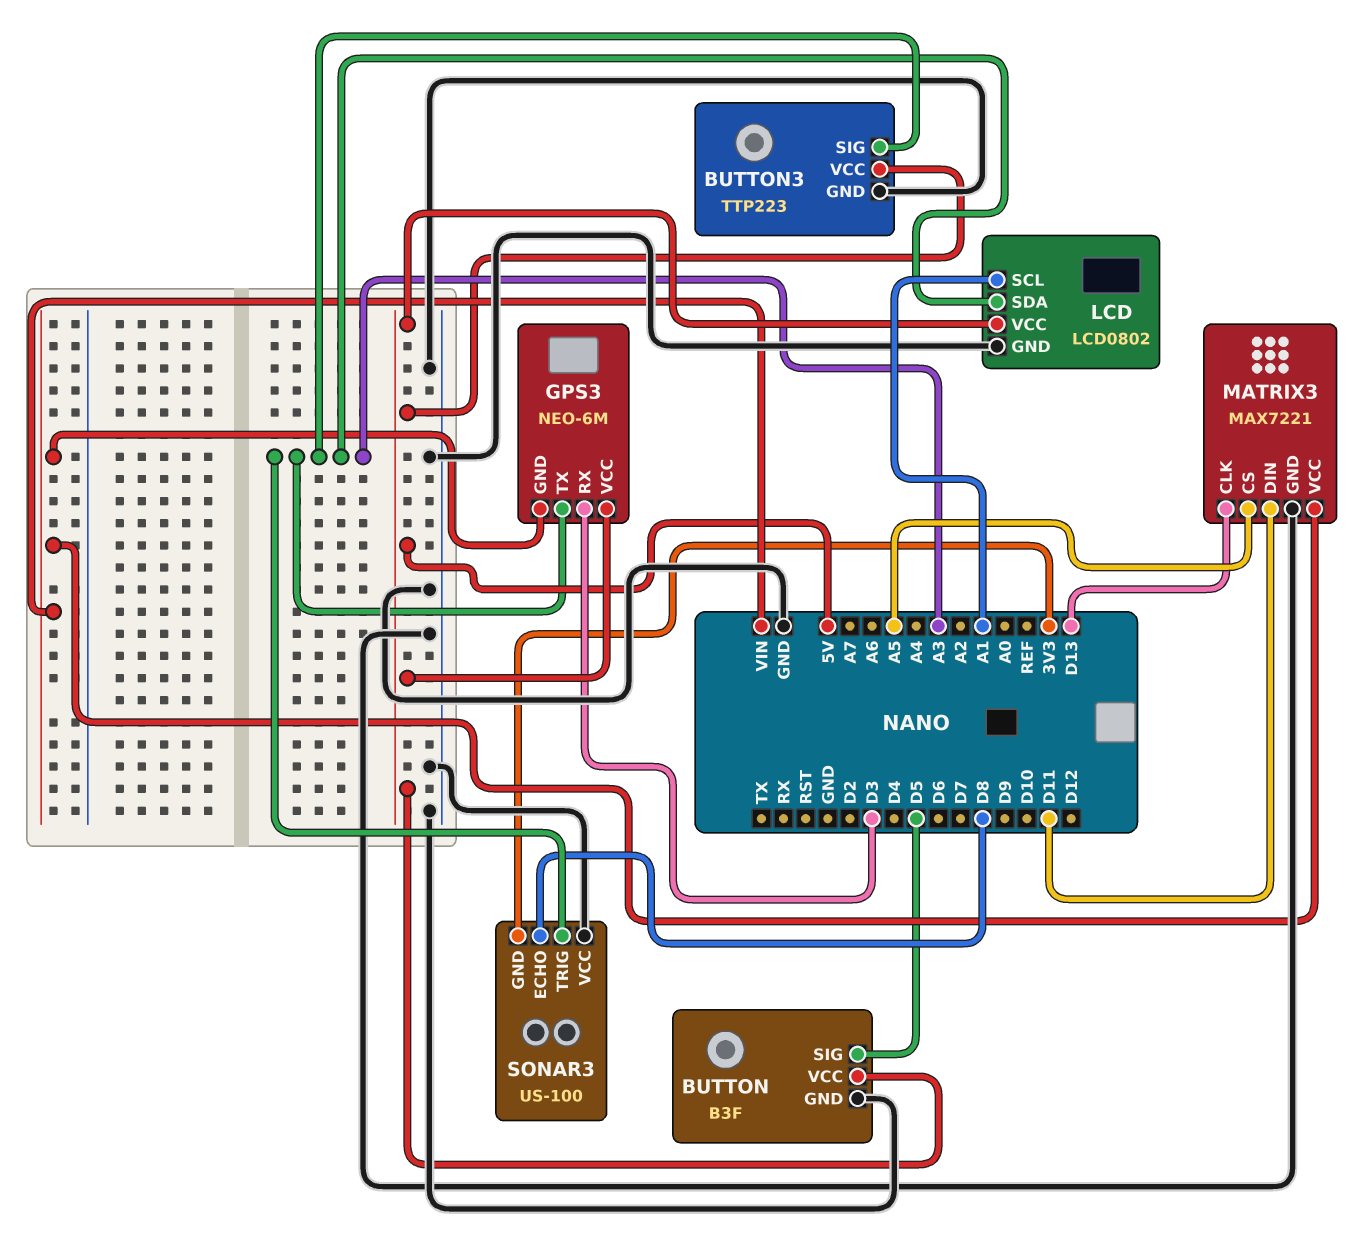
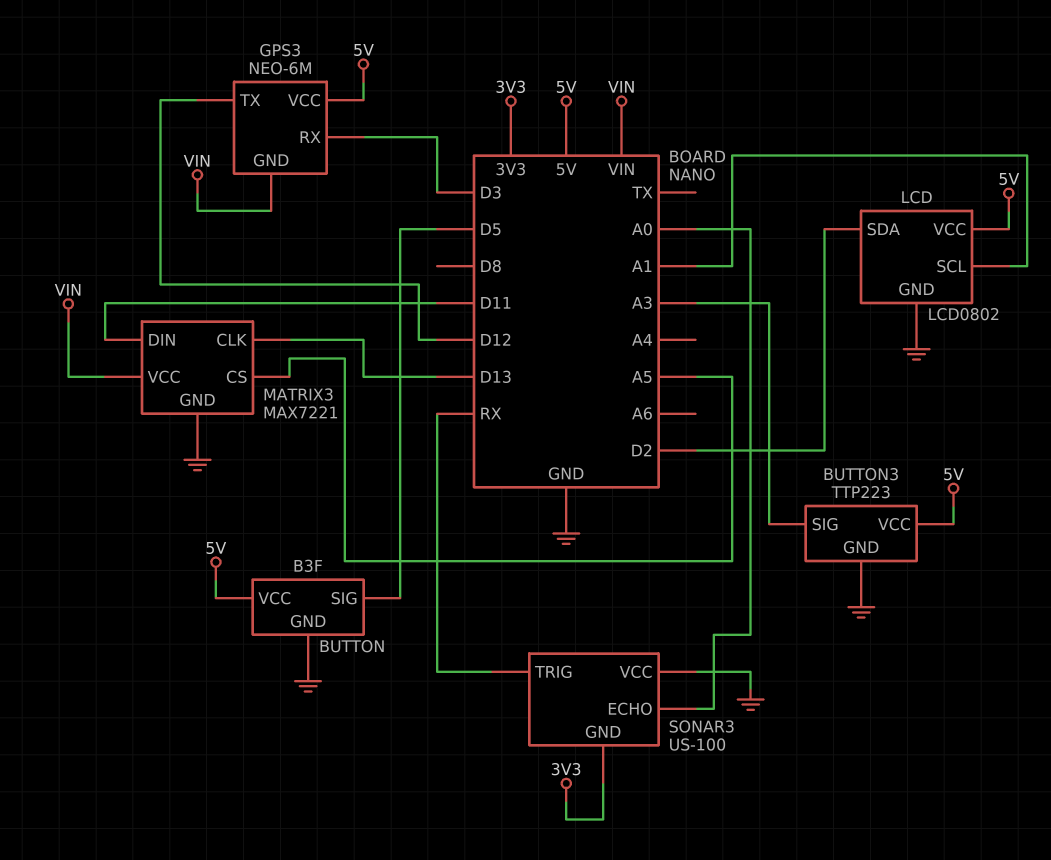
GPS3 pin TX: A3 -> D12
LCD pin SDA: A3 -> D2
SONAR3 pin ECHO: D8 -> A0
SONAR3 pin TRIG: A3 -> RX

